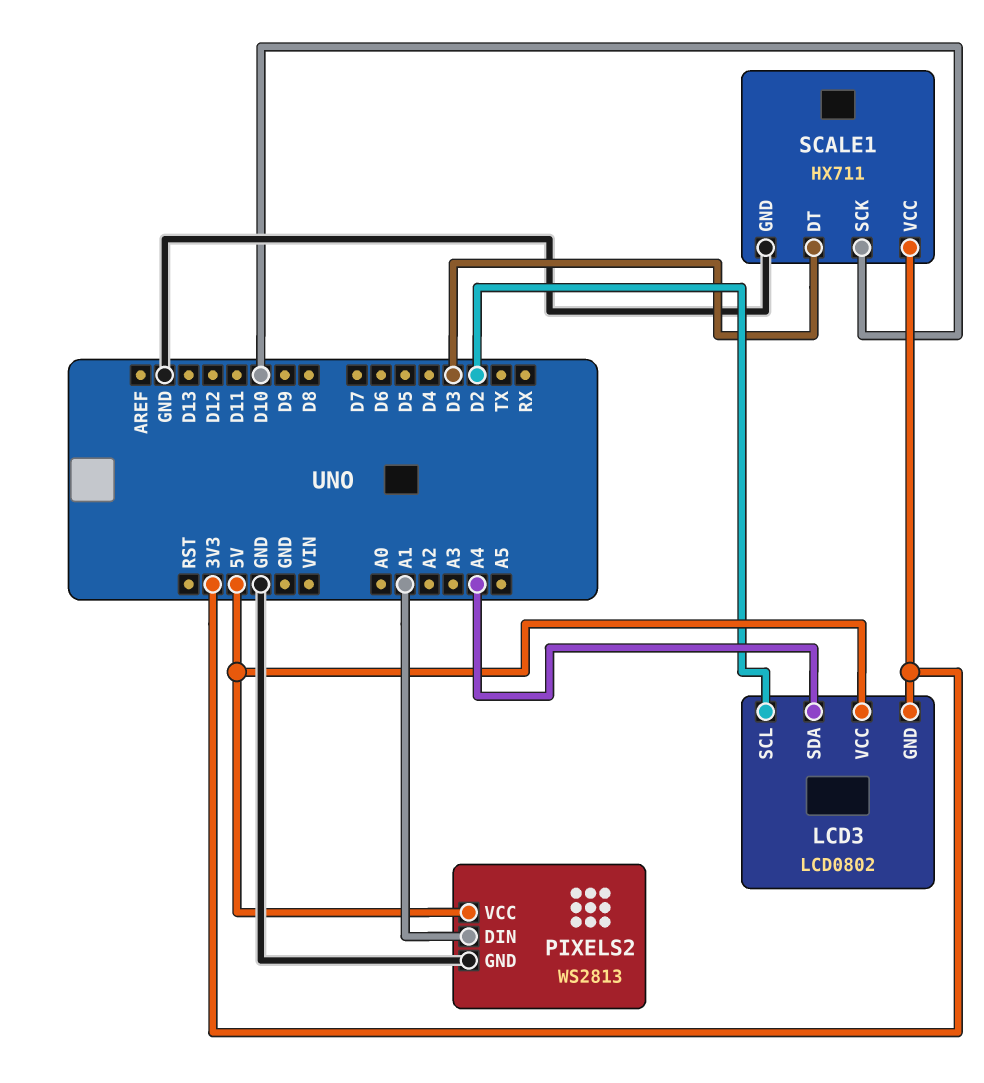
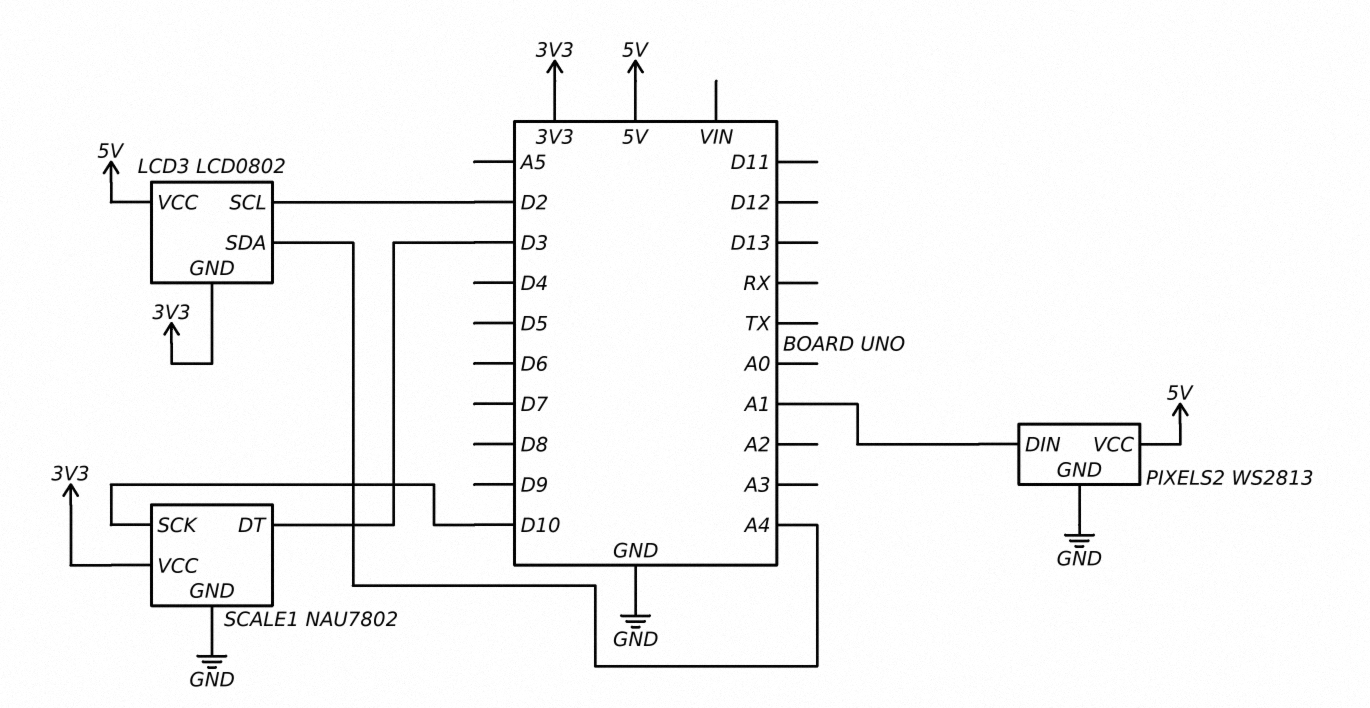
SCALE1: HX711 -> NAU7802

